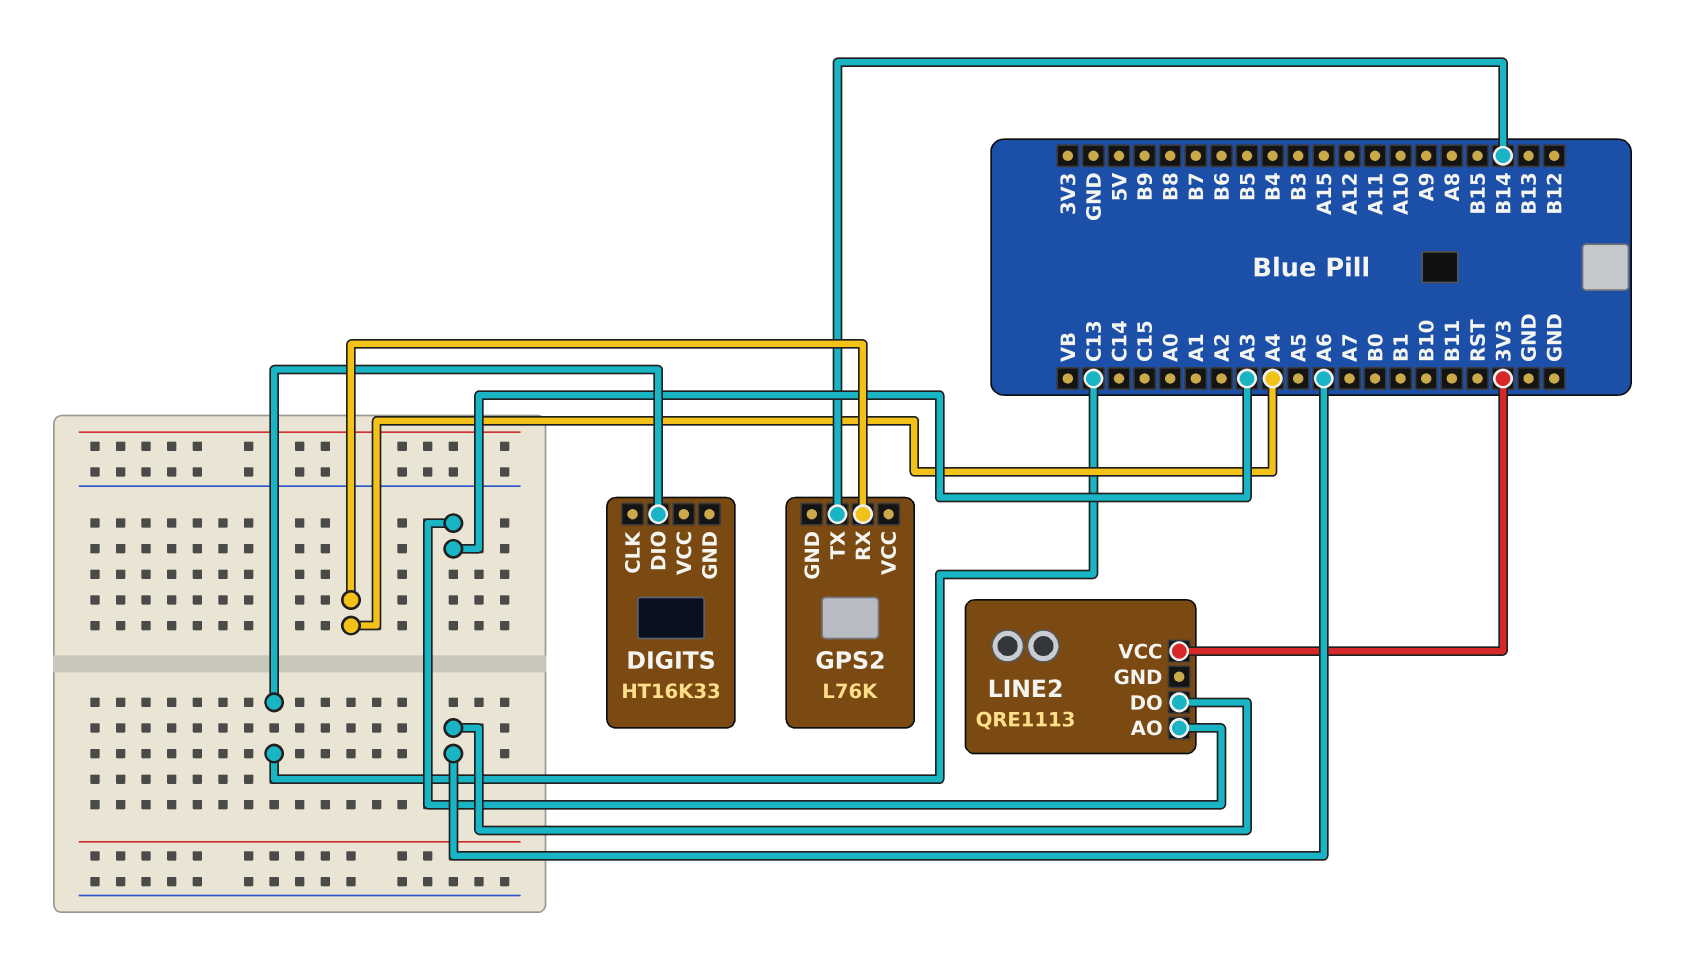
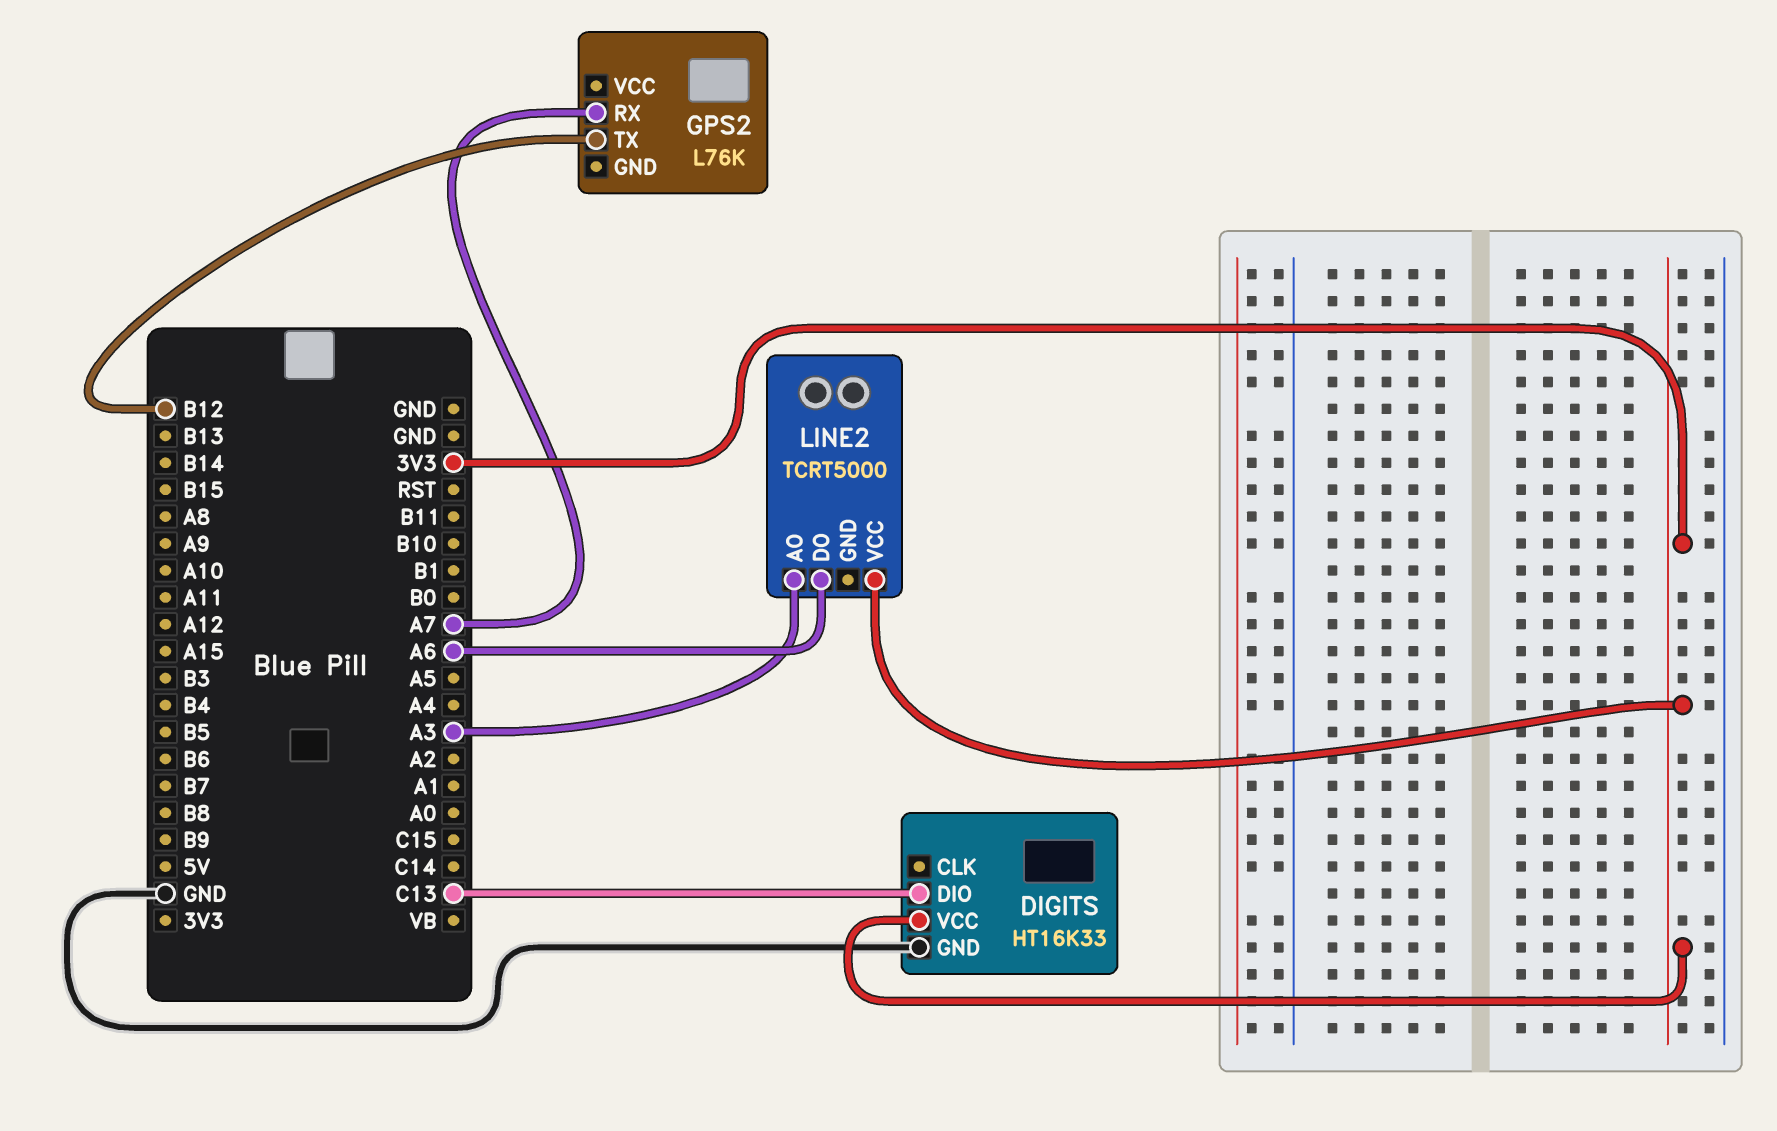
DIGITS pin GND: none -> GND
DIGITS pin VCC: none -> 3V3
GPS2 pin RX: A4 -> A7
GPS2 pin TX: B14 -> B12
LINE2: QRE1113 -> TCRT5000

